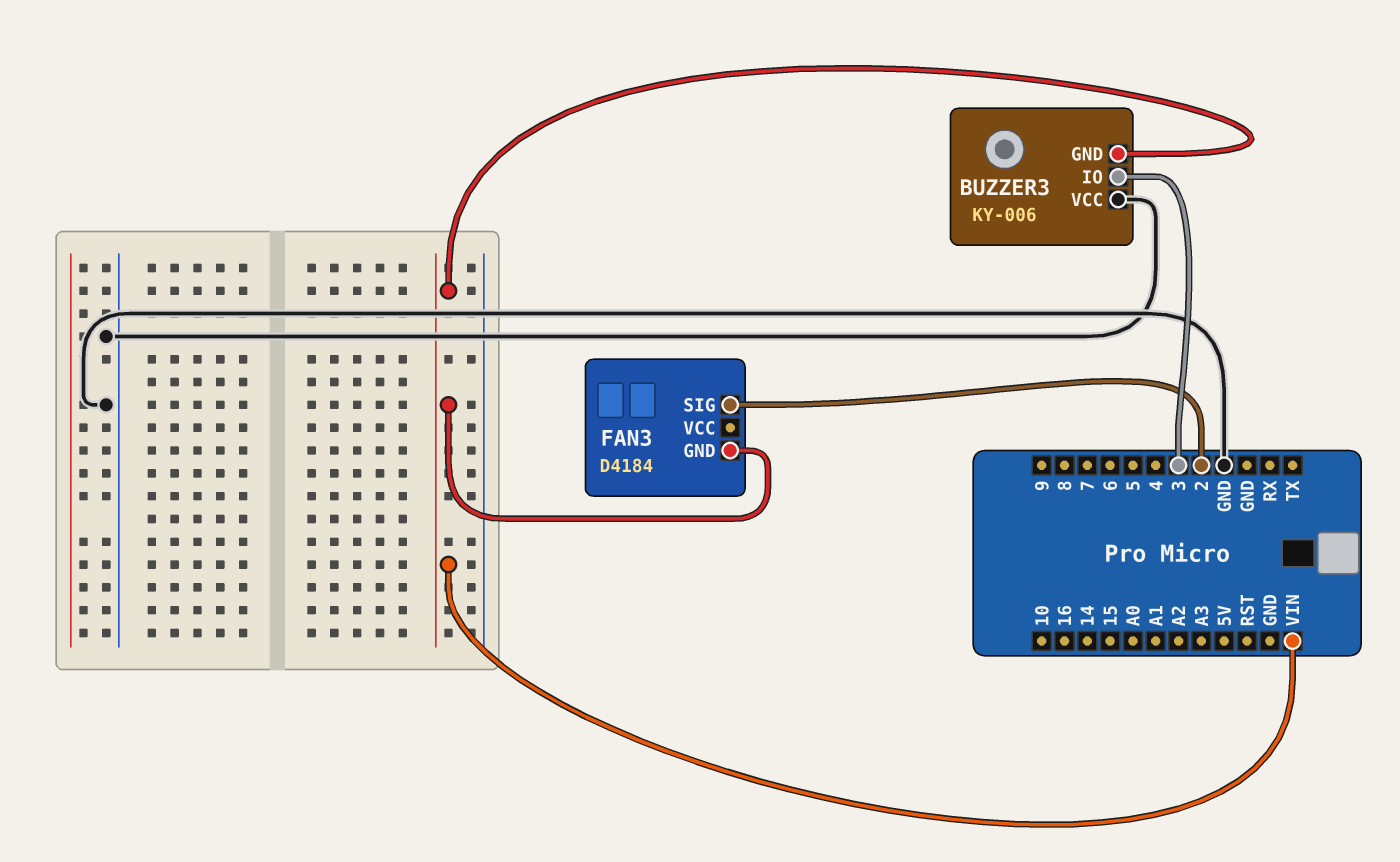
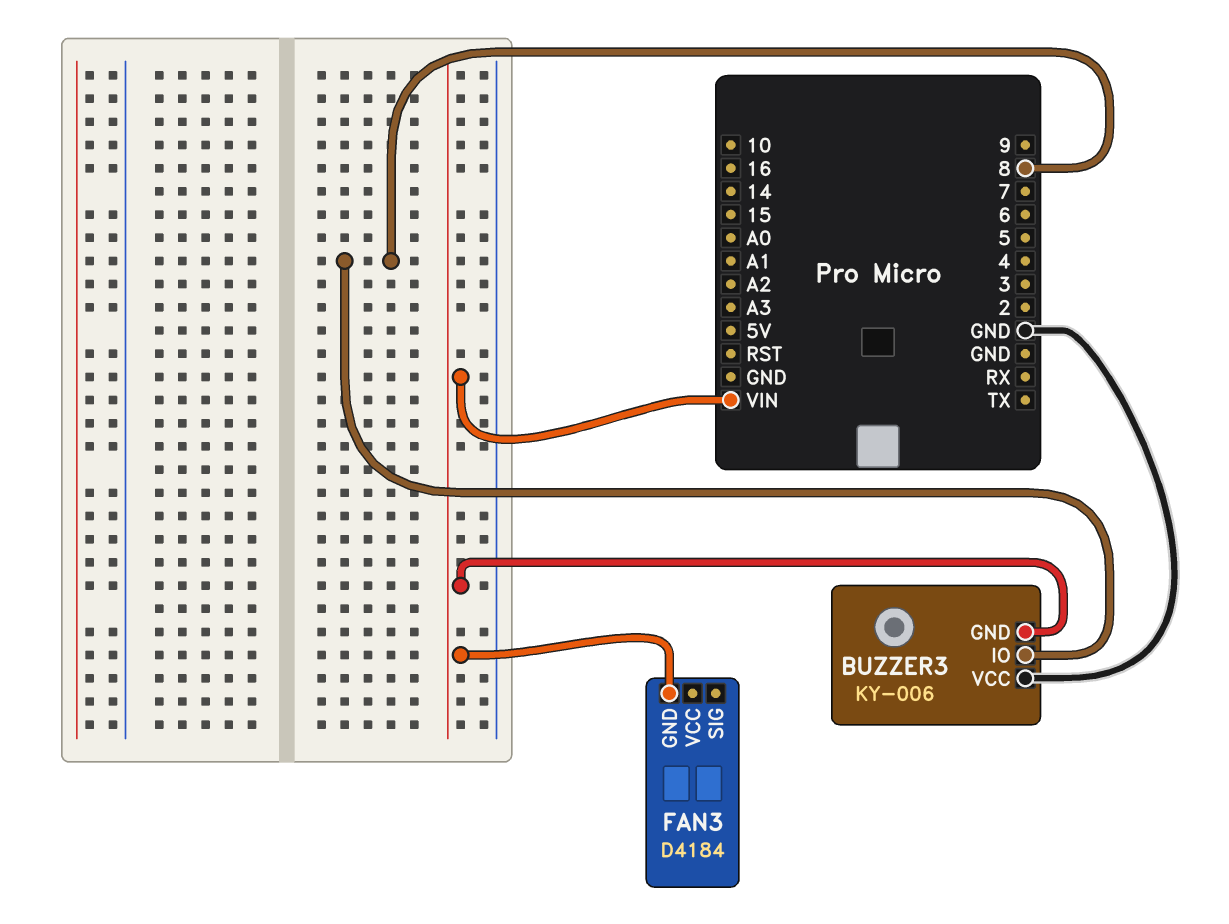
BUZZER3 pin IO: 3 -> 8
FAN3 pin SIG: 2 -> none

